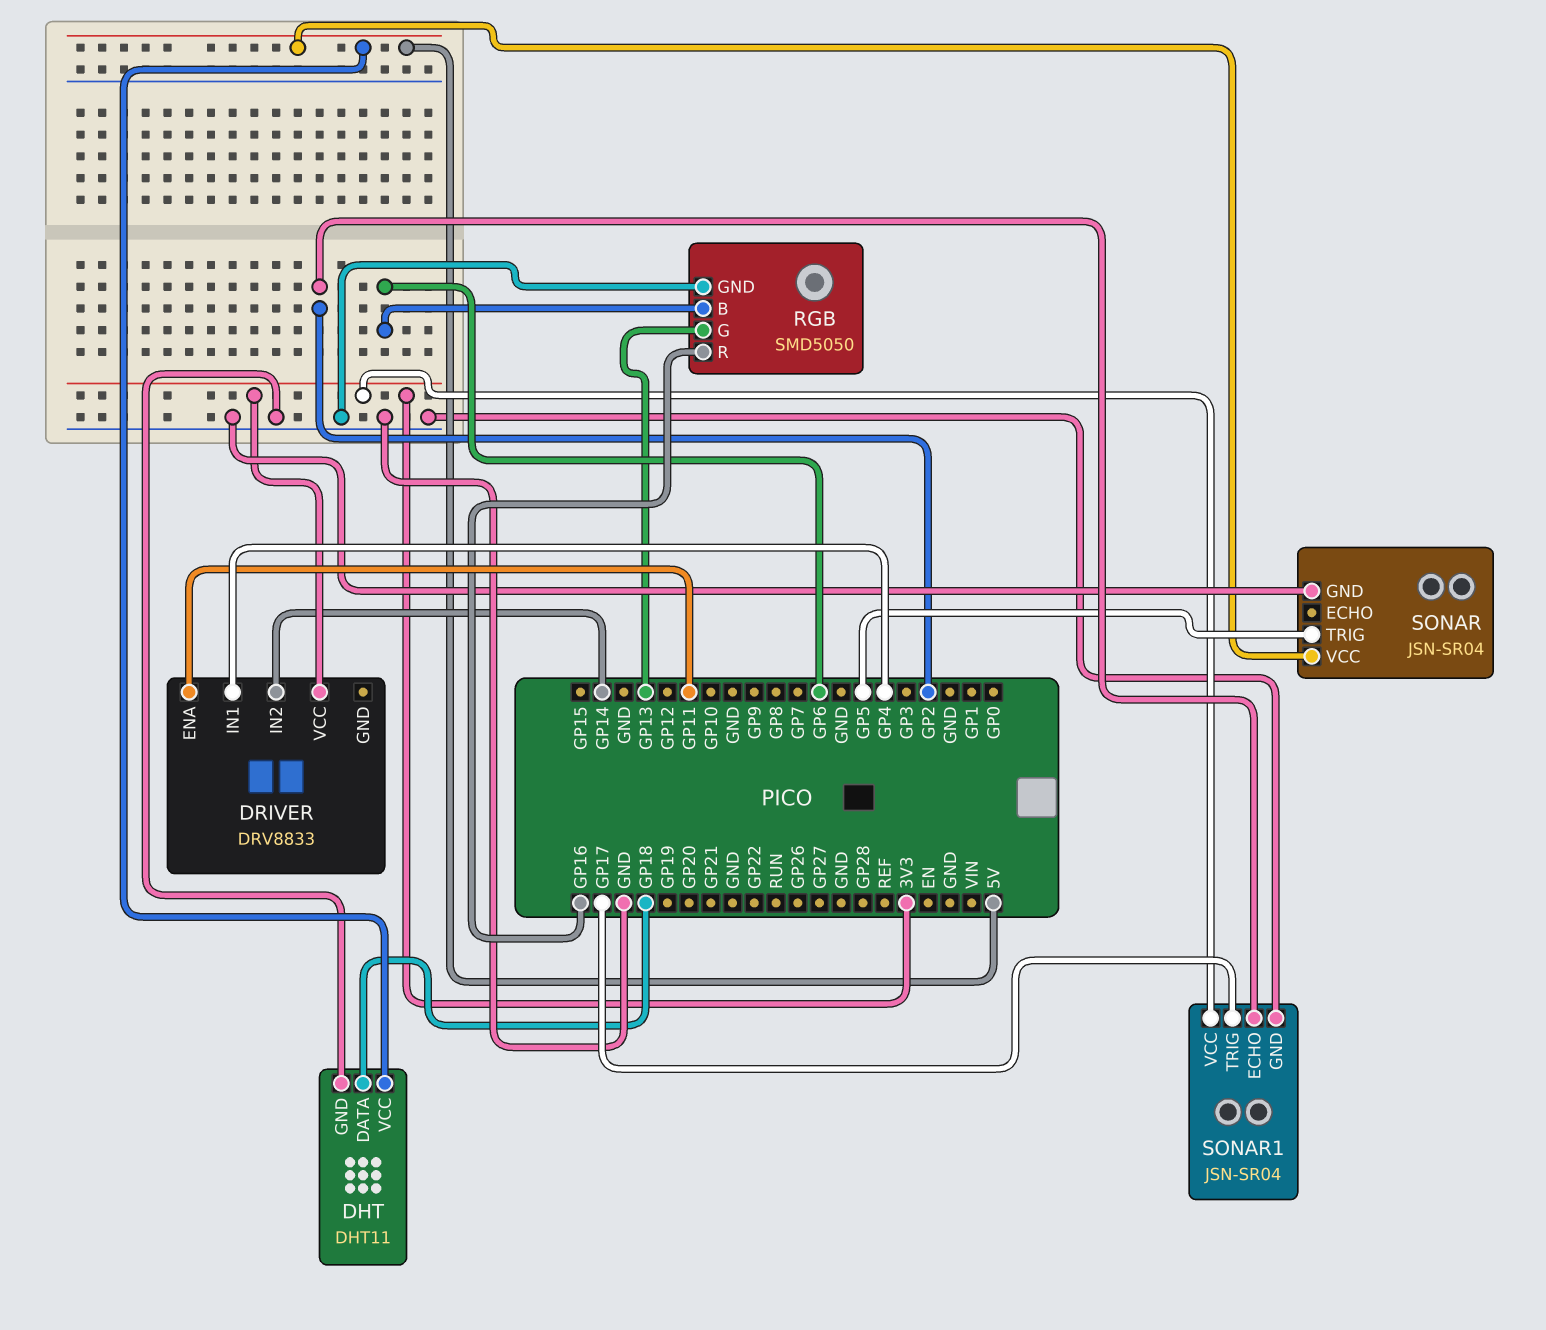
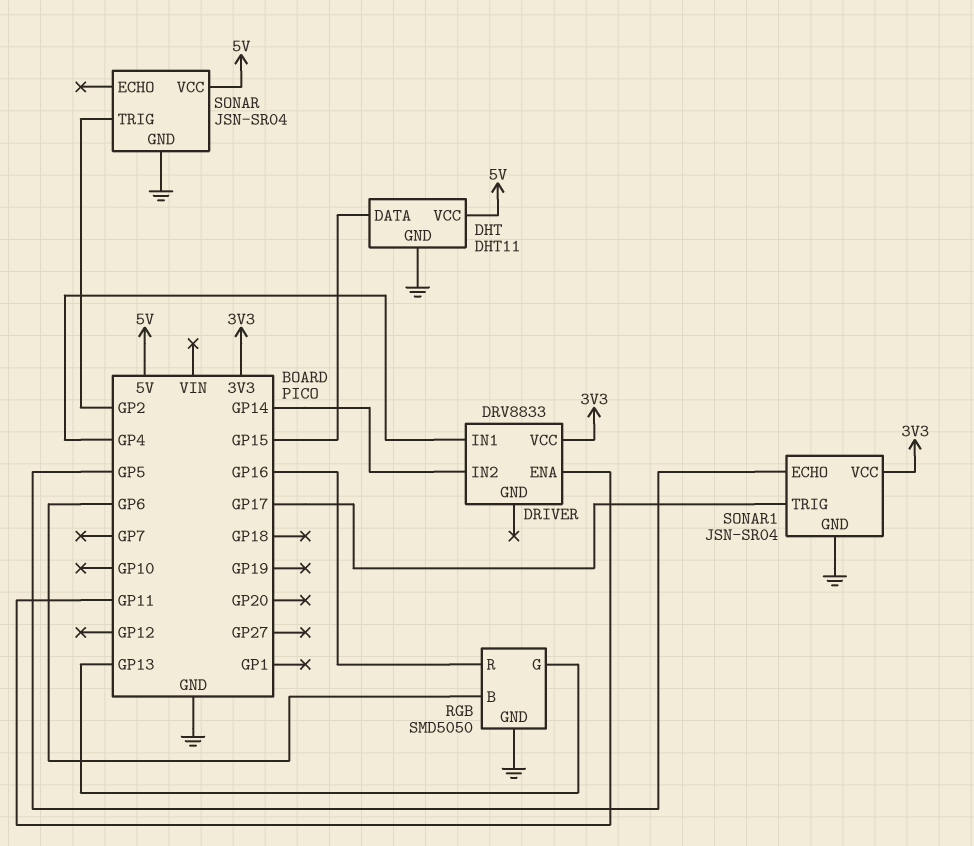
DHT pin DATA: GP18 -> GP15
SONAR pin TRIG: GP5 -> GP2
SONAR1 pin ECHO: GP2 -> GP5

